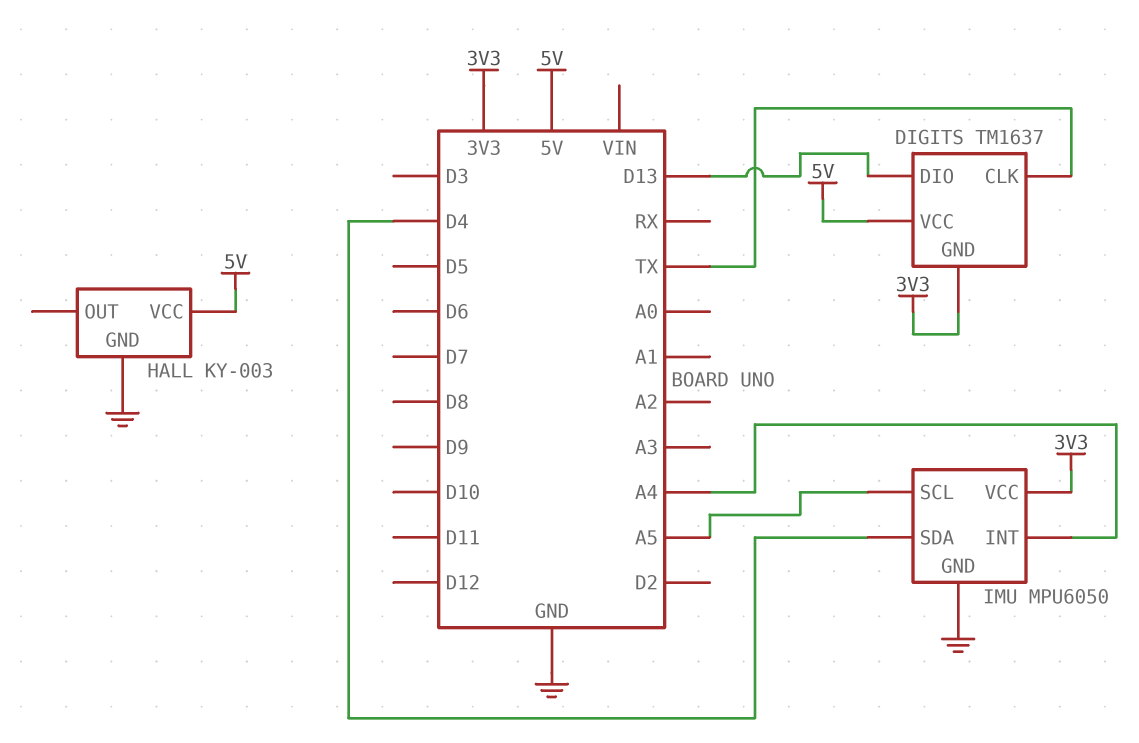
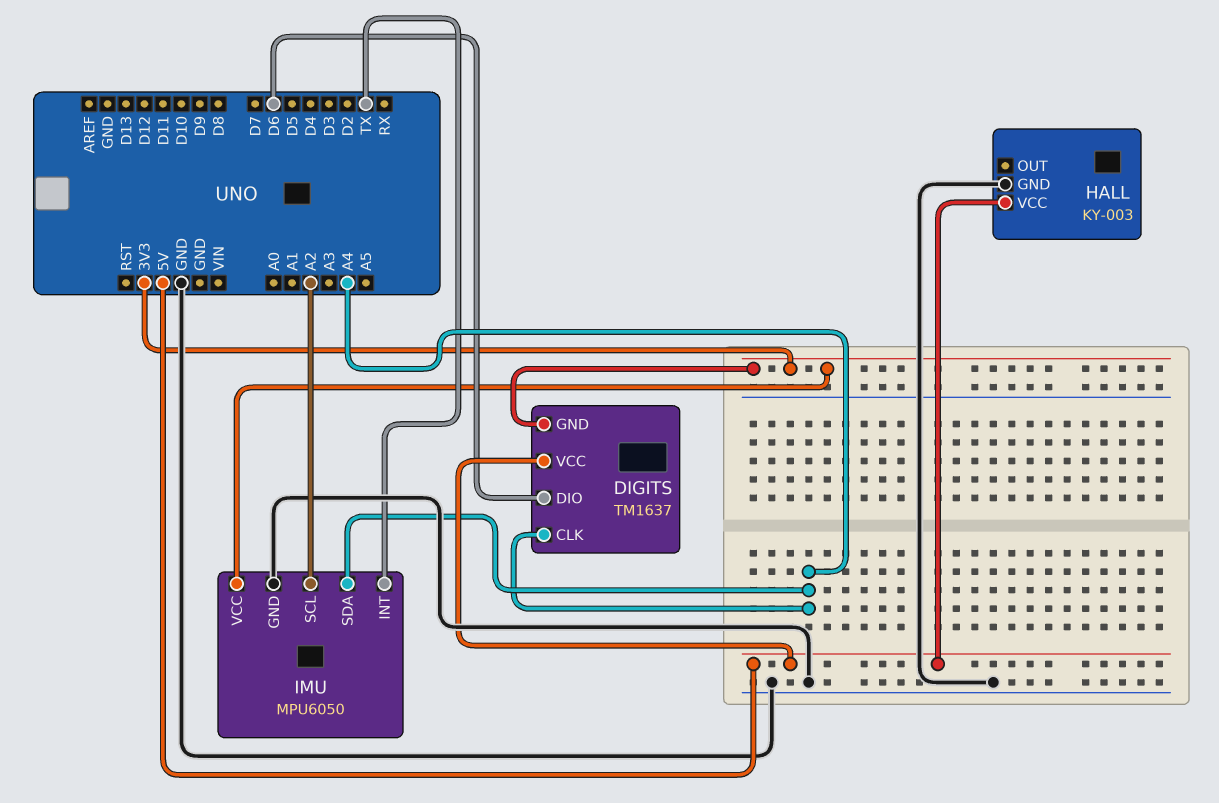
DIGITS pin CLK: TX -> A4
DIGITS pin DIO: D13 -> D6
IMU pin INT: A4 -> TX
IMU pin SCL: A5 -> A2
IMU pin SDA: D4 -> A4

